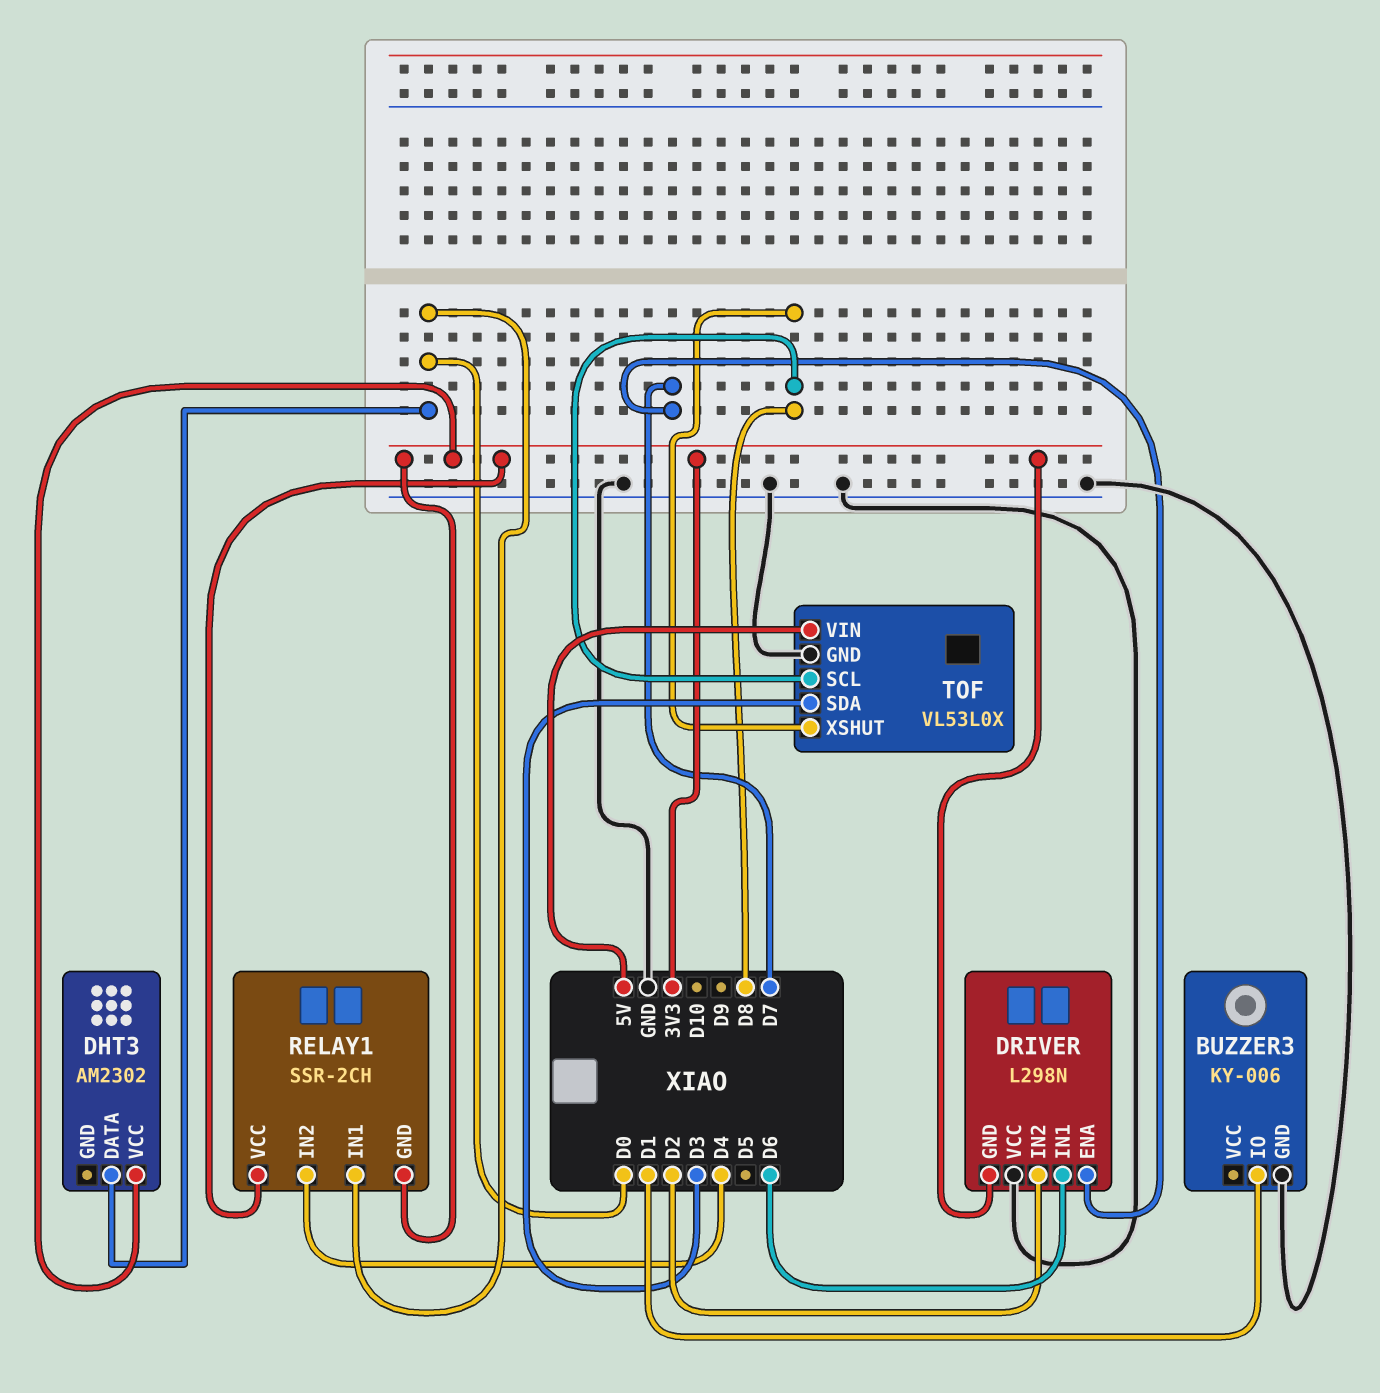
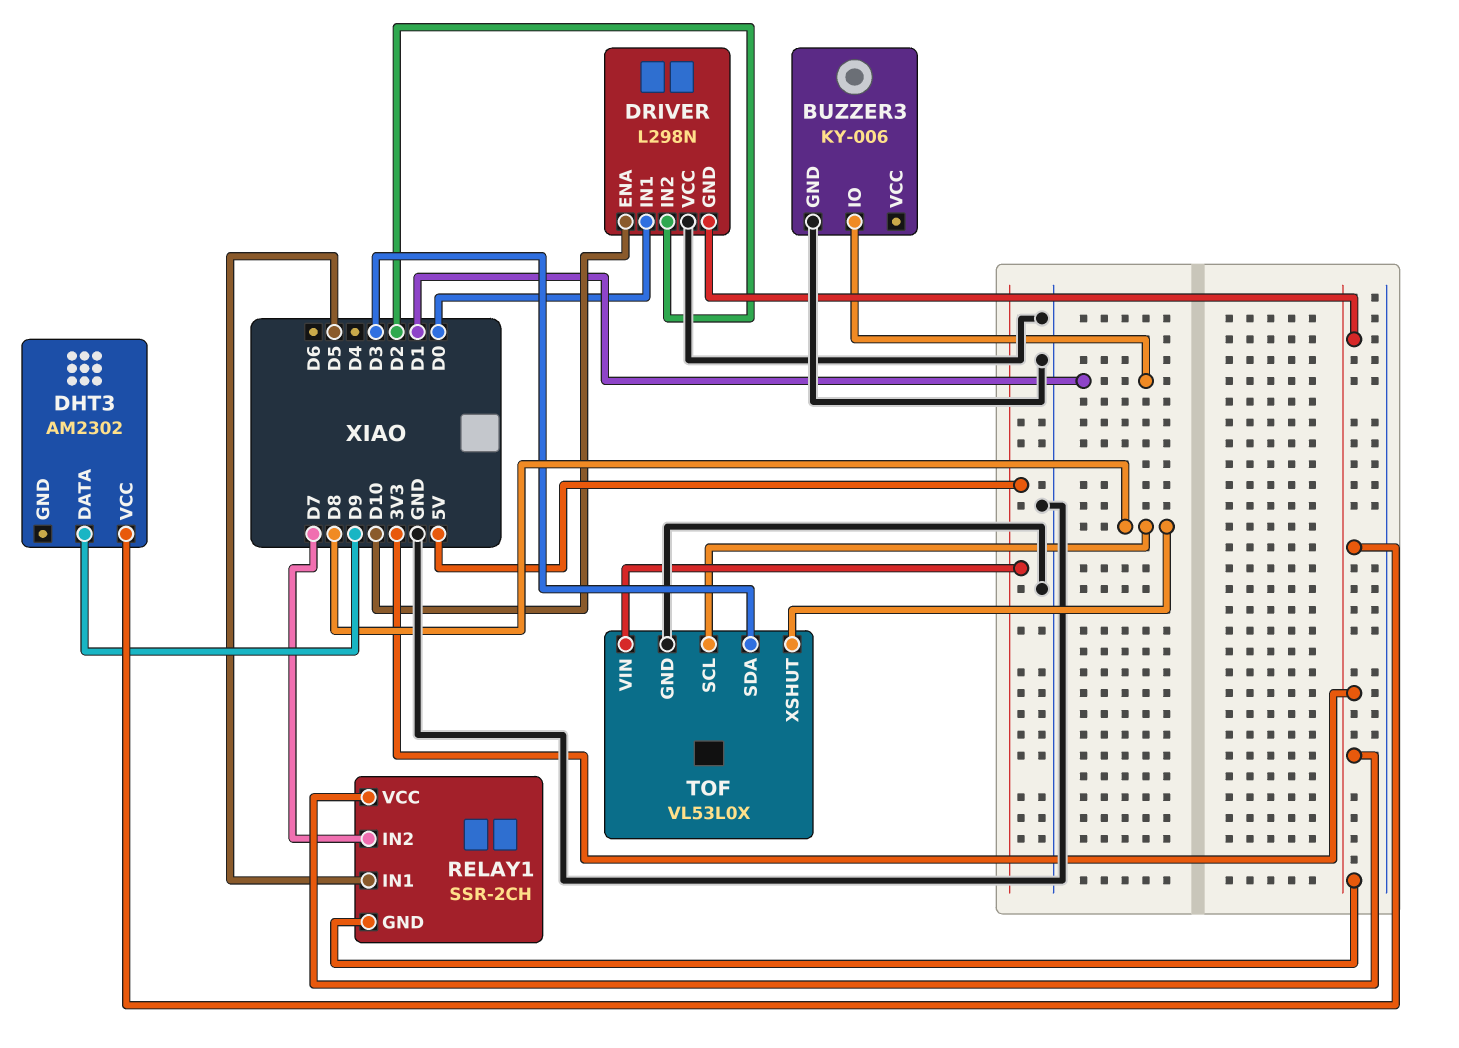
DHT3 pin DATA: D0 -> D9
DRIVER pin ENA: D7 -> D10
DRIVER pin IN1: D6 -> D0
RELAY1 pin IN1: D0 -> D5
RELAY1 pin IN2: D4 -> D7

